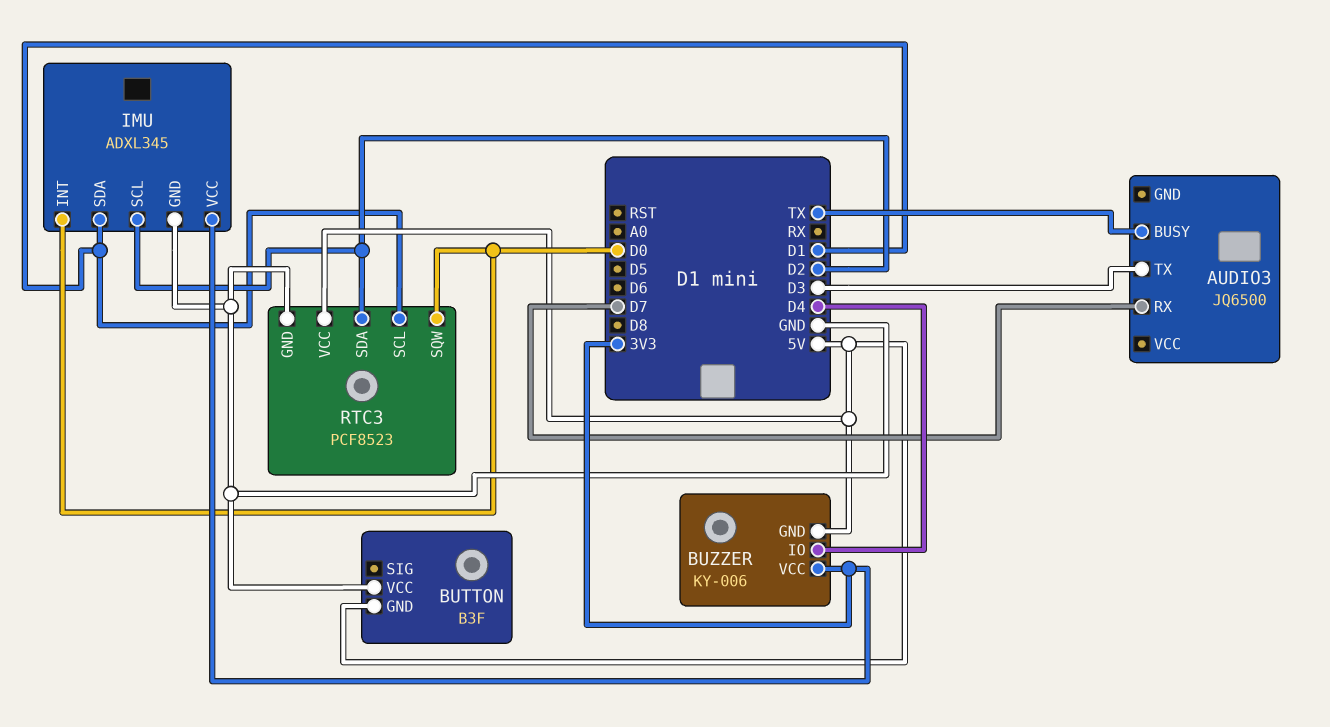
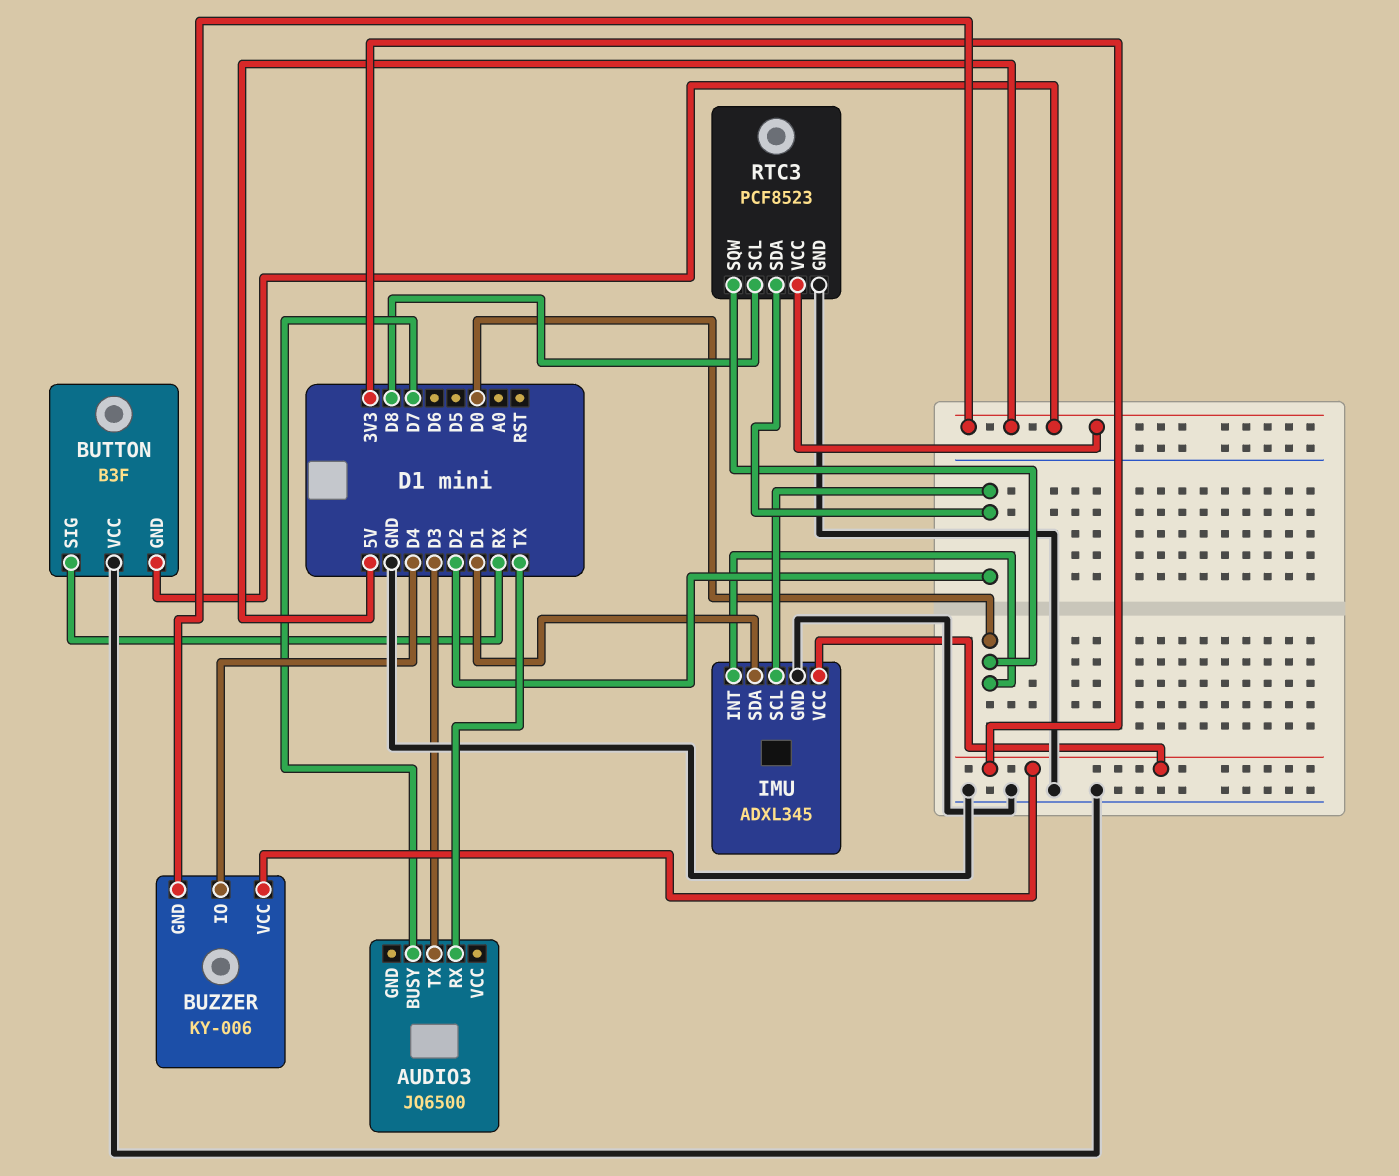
AUDIO3 pin BUSY: TX -> D7
AUDIO3 pin RX: D7 -> TX
BUTTON pin SIG: none -> RX
RTC3 pin SCL: D1 -> D8

